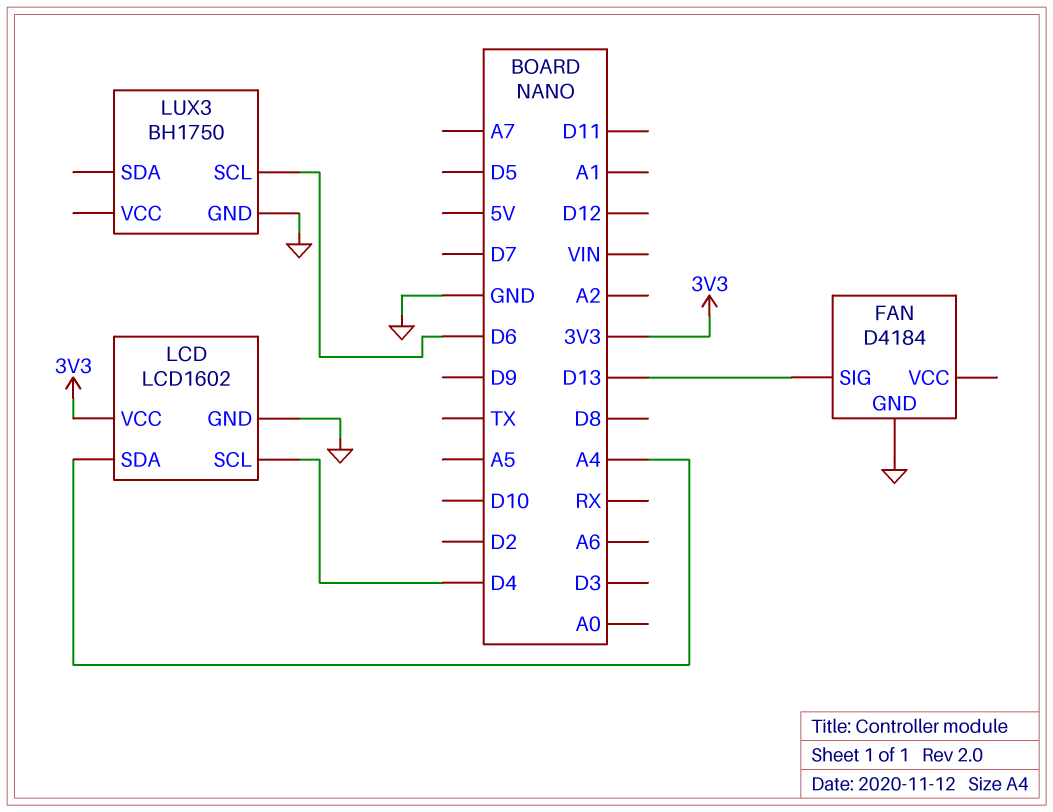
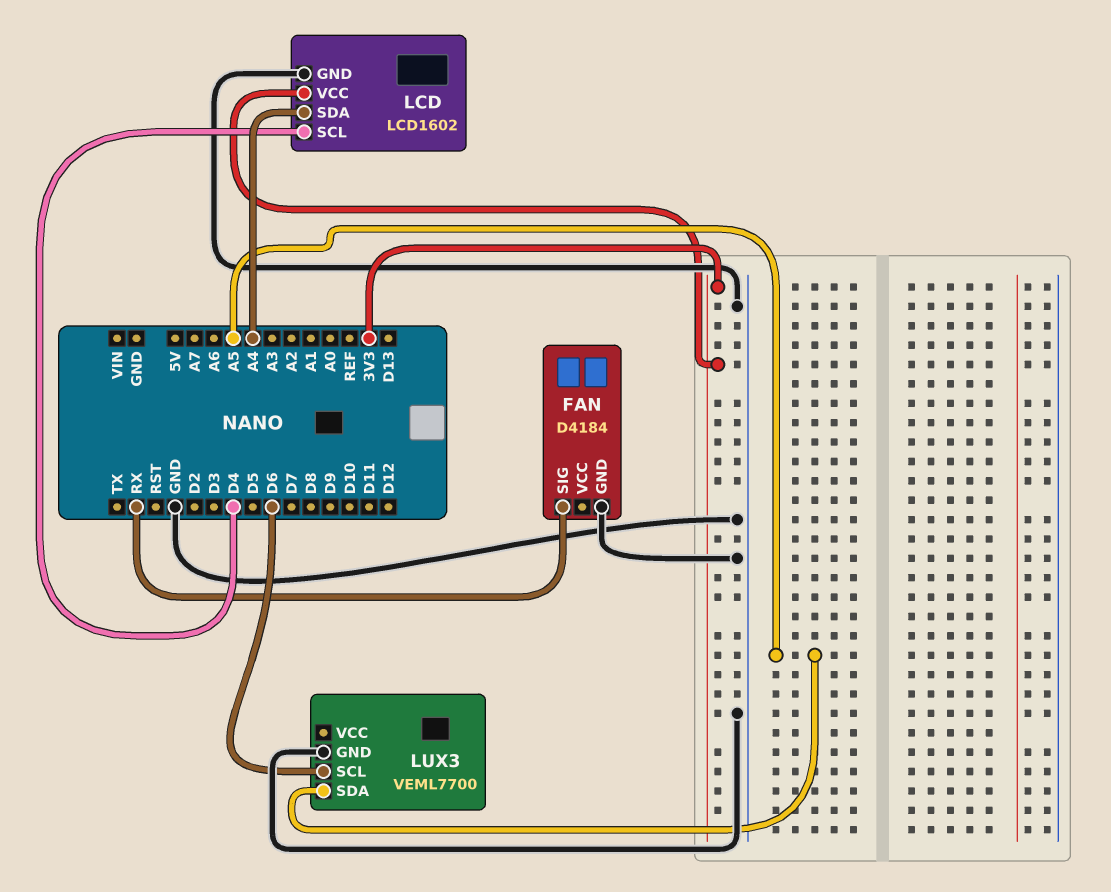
FAN pin SIG: D13 -> RX
LUX3: BH1750 -> VEML7700
LUX3 pin SDA: none -> A5

